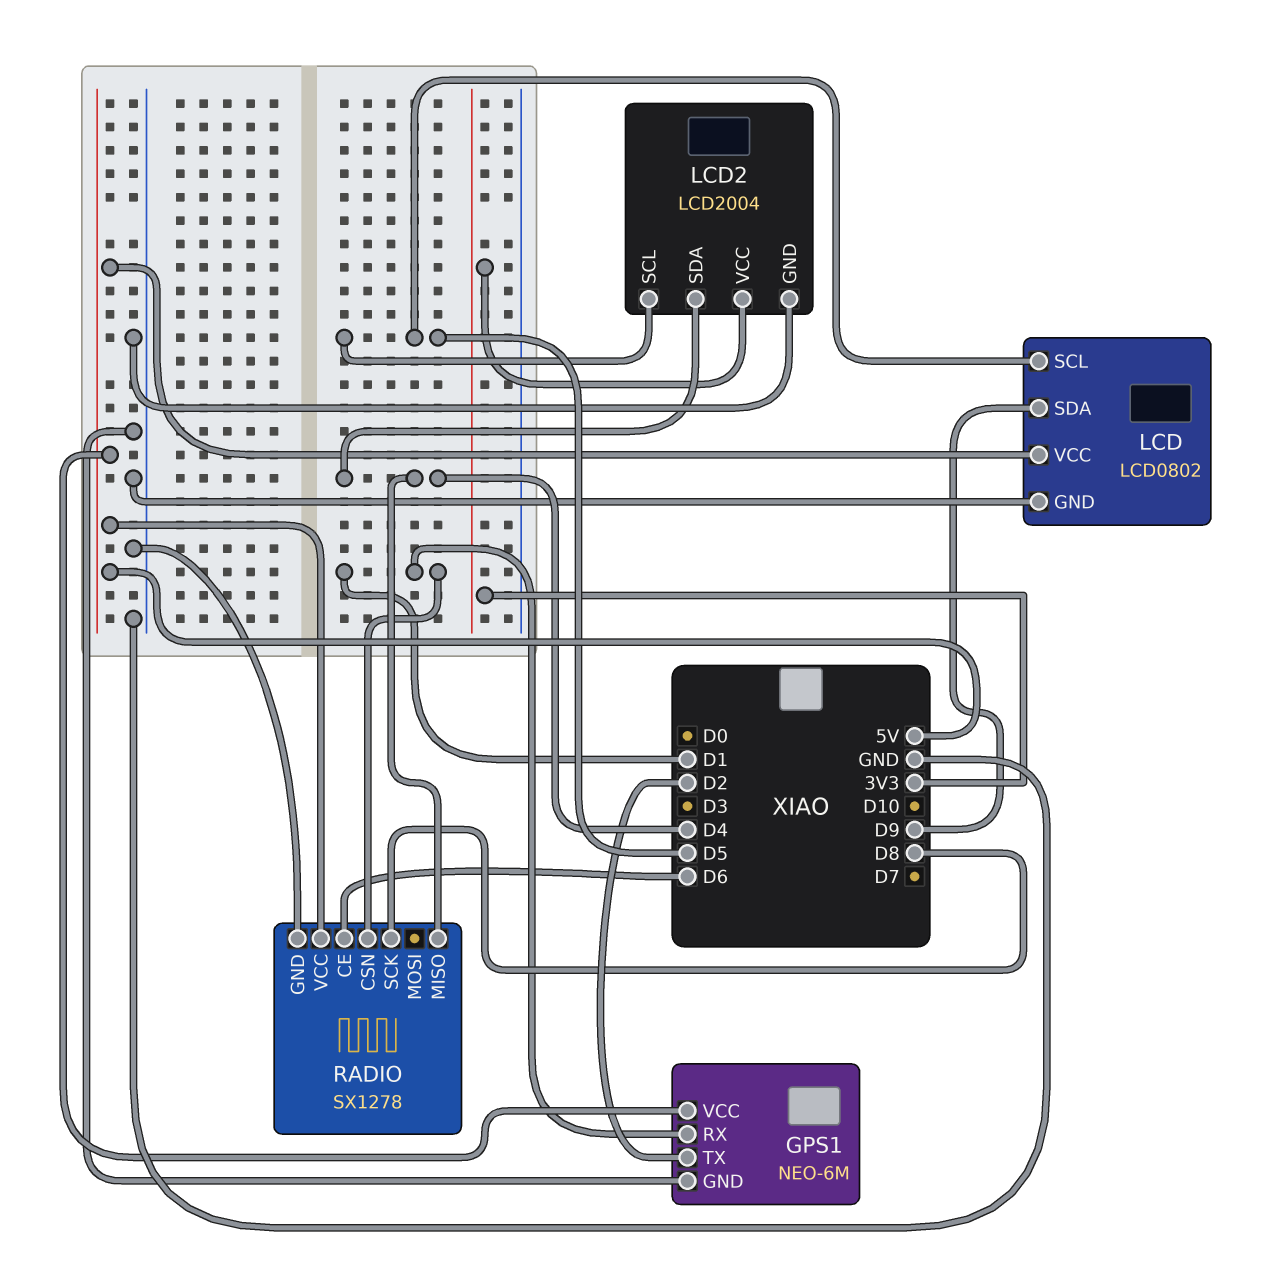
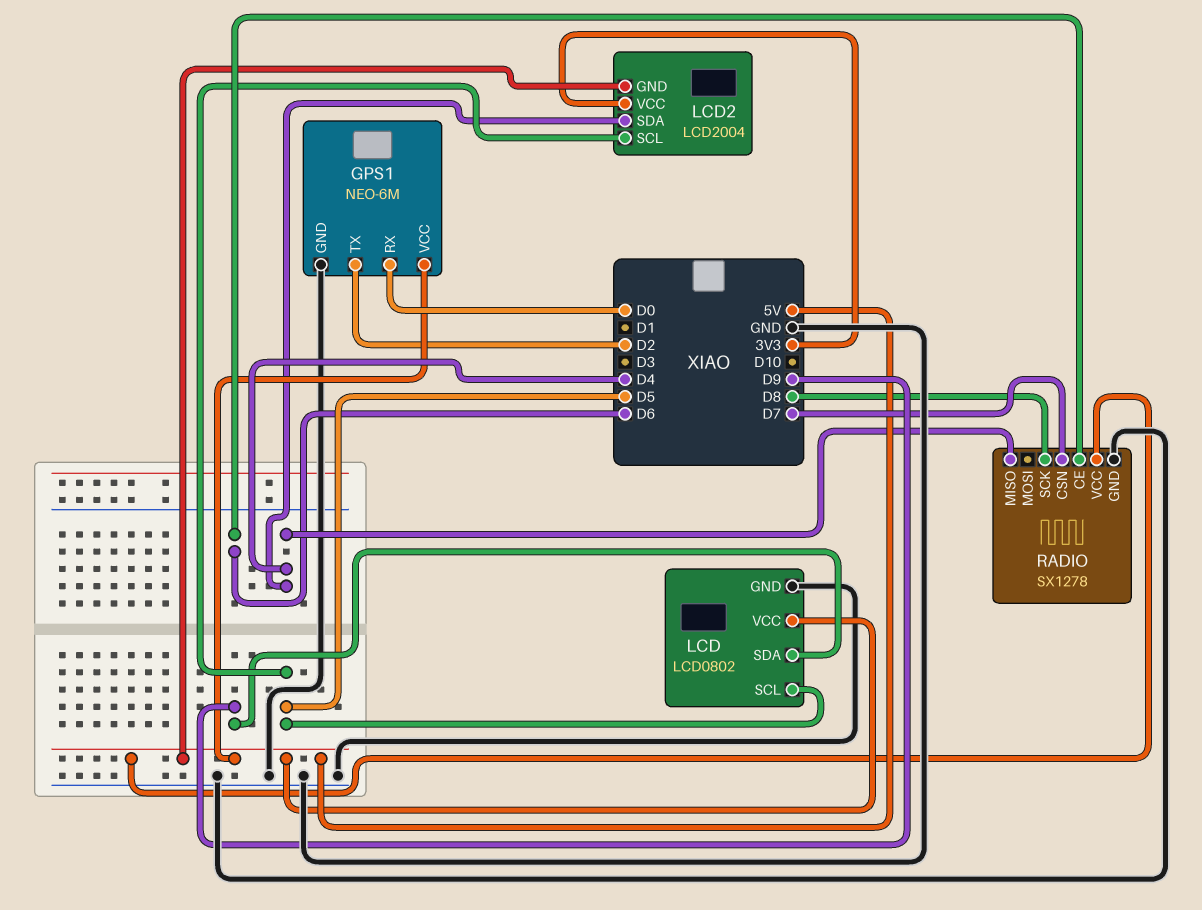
GPS1 pin RX: D1 -> D0
LCD2 pin GND: GND -> 5V
RADIO pin CSN: D1 -> D7

